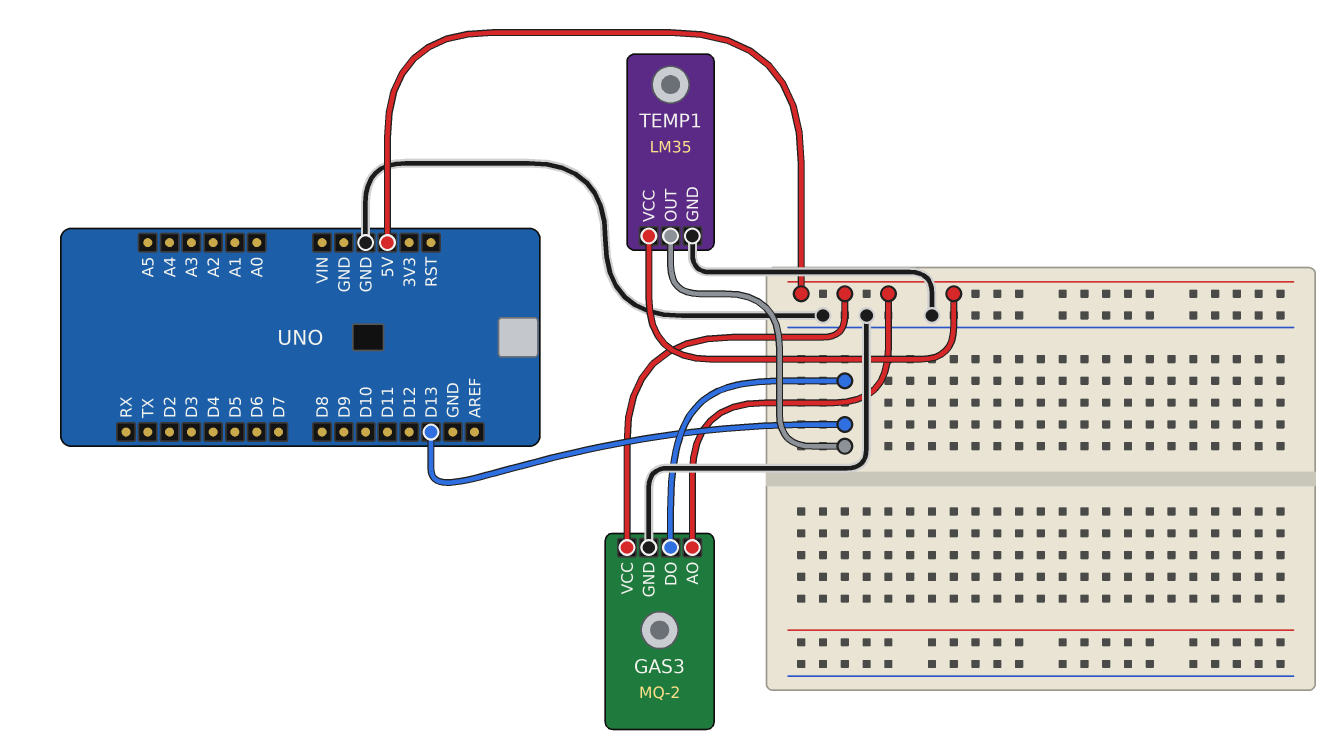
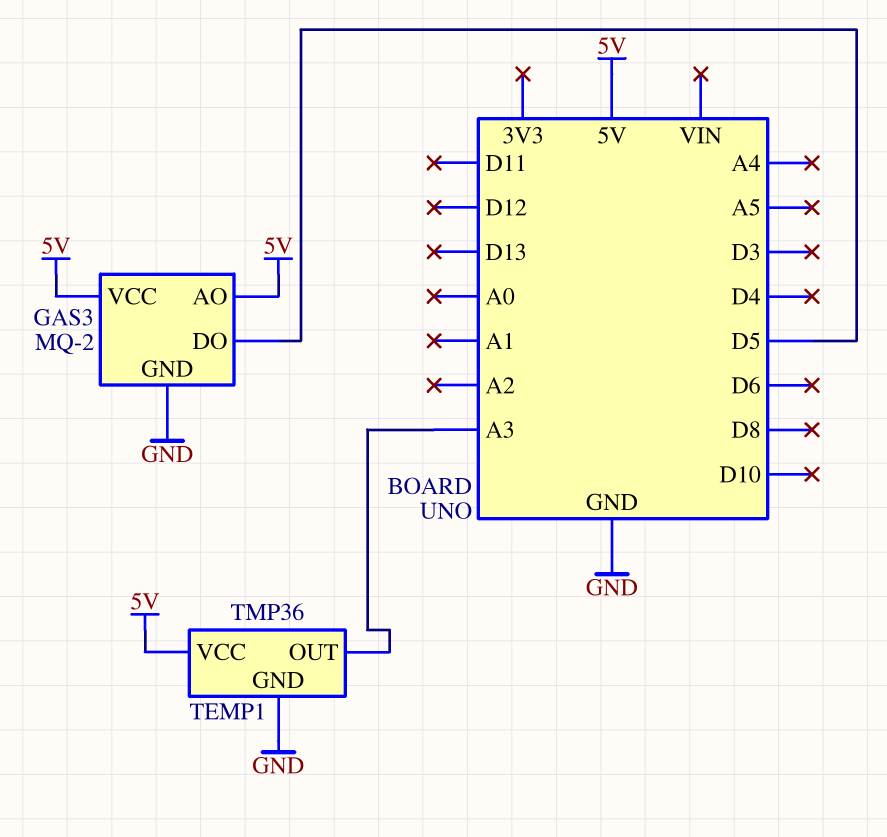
GAS3 pin DO: D13 -> D5
TEMP1: LM35 -> TMP36
TEMP1 pin OUT: D13 -> A3

